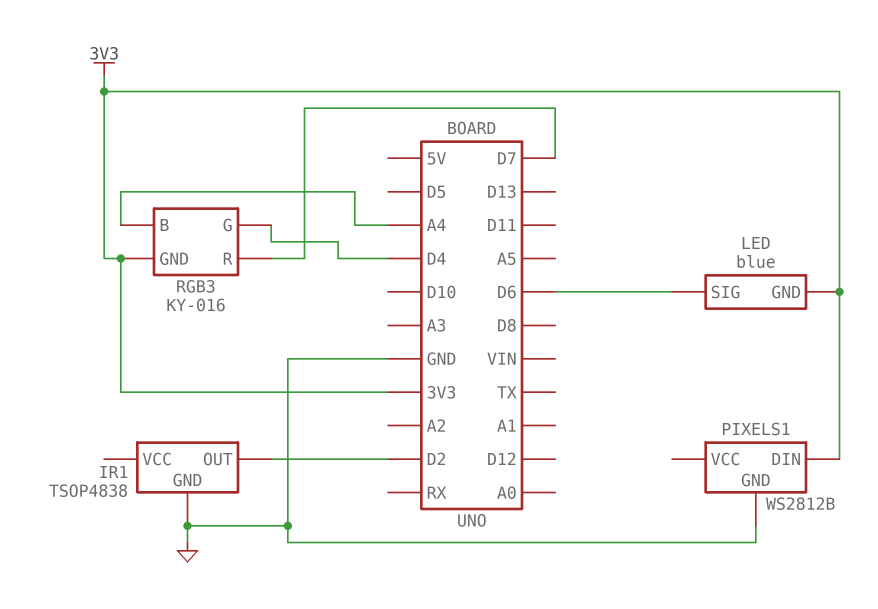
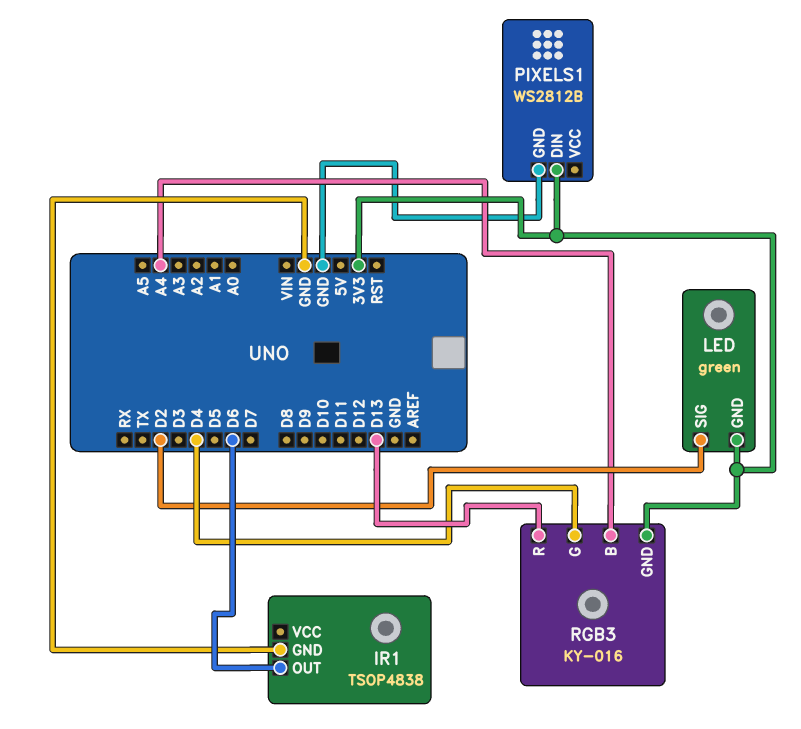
IR1 pin OUT: D2 -> D6
LED: blue -> green
LED pin SIG: D6 -> D2
RGB3 pin R: D7 -> D13

